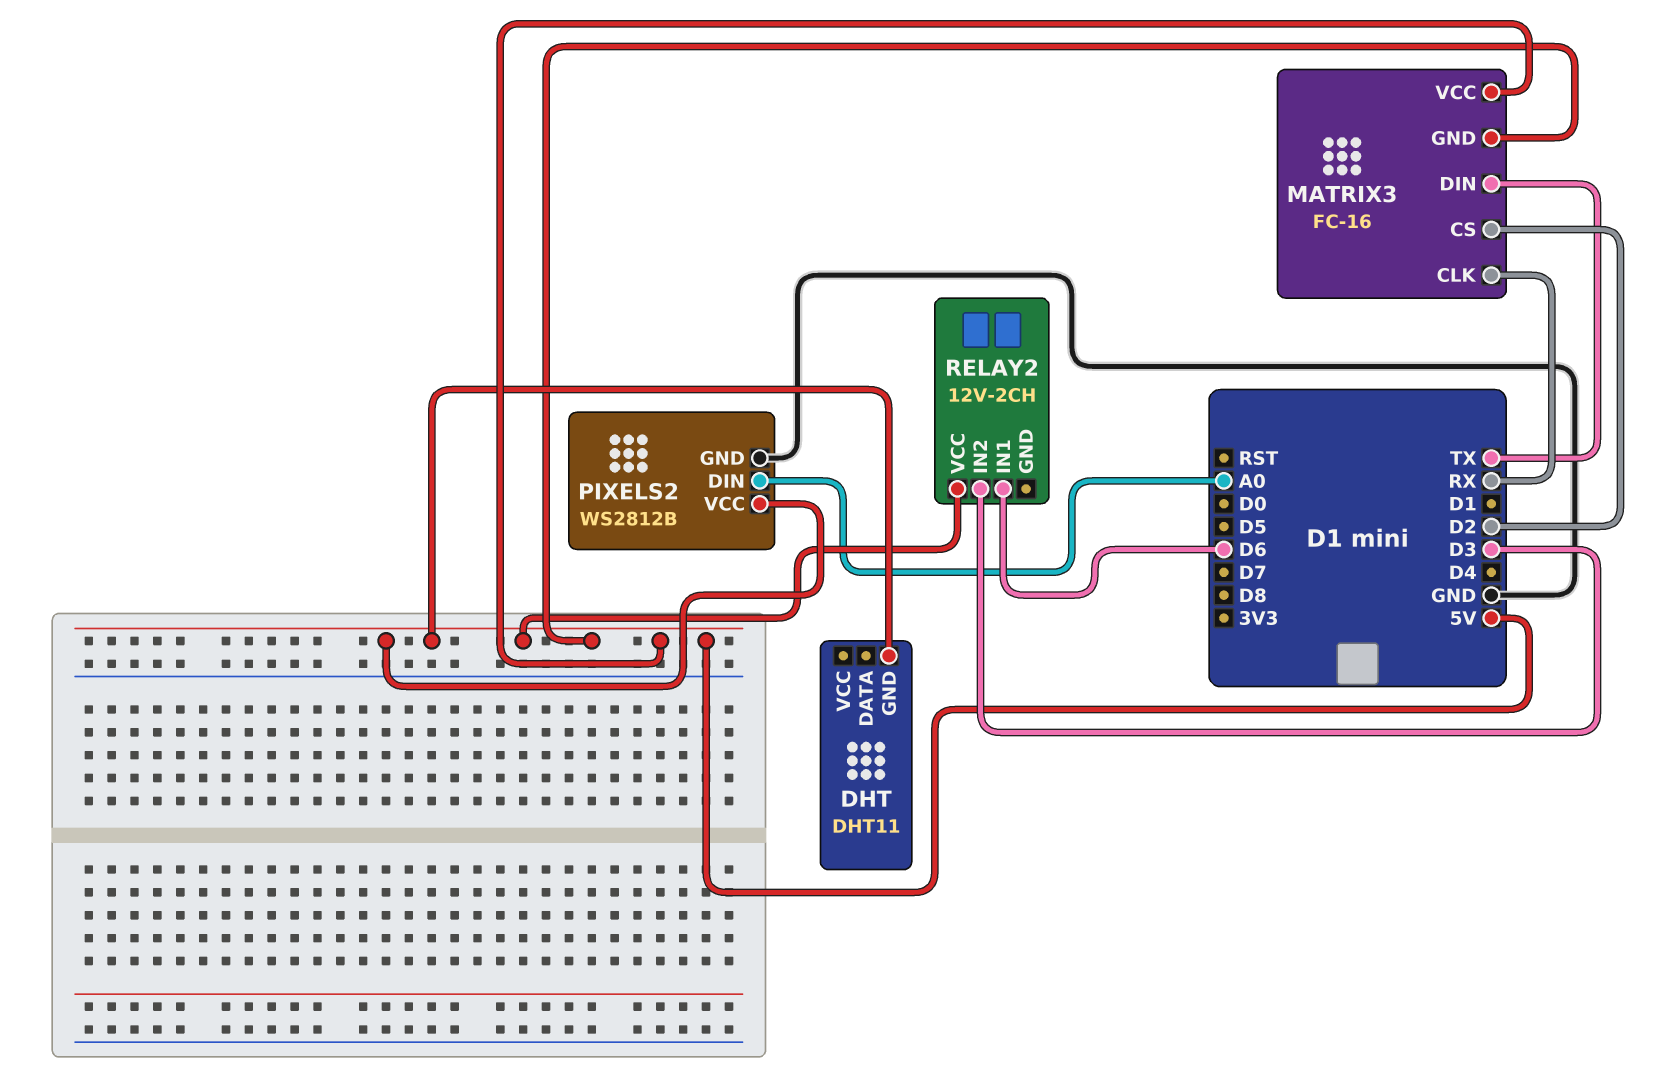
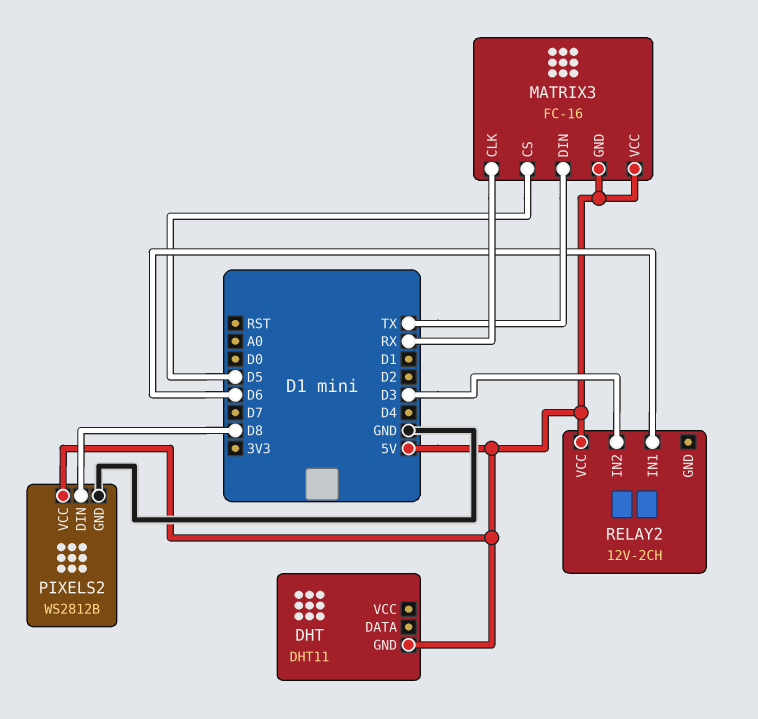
MATRIX3 pin CS: D2 -> D5
PIXELS2 pin DIN: A0 -> D8

